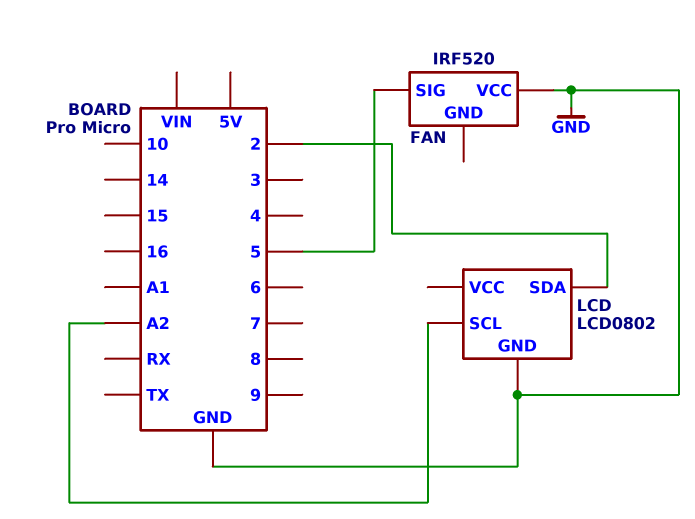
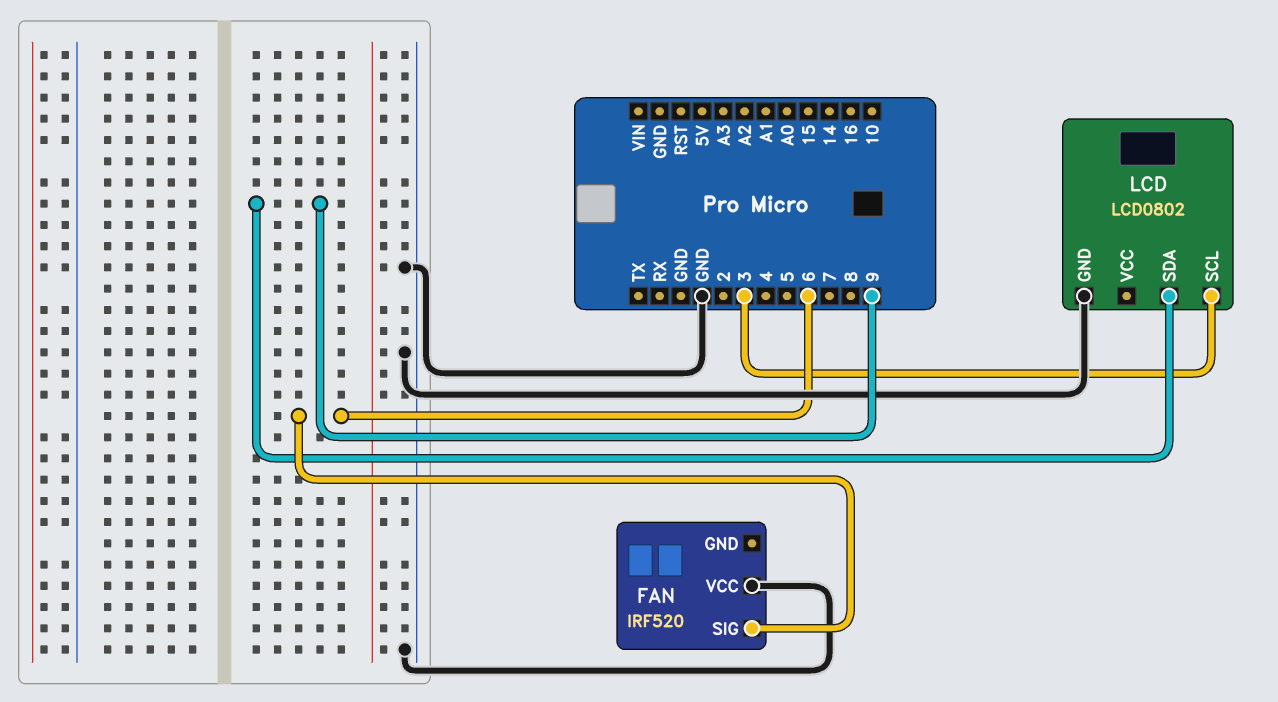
FAN pin SIG: 5 -> 6
LCD pin SCL: A2 -> 3
LCD pin SDA: 2 -> 9

